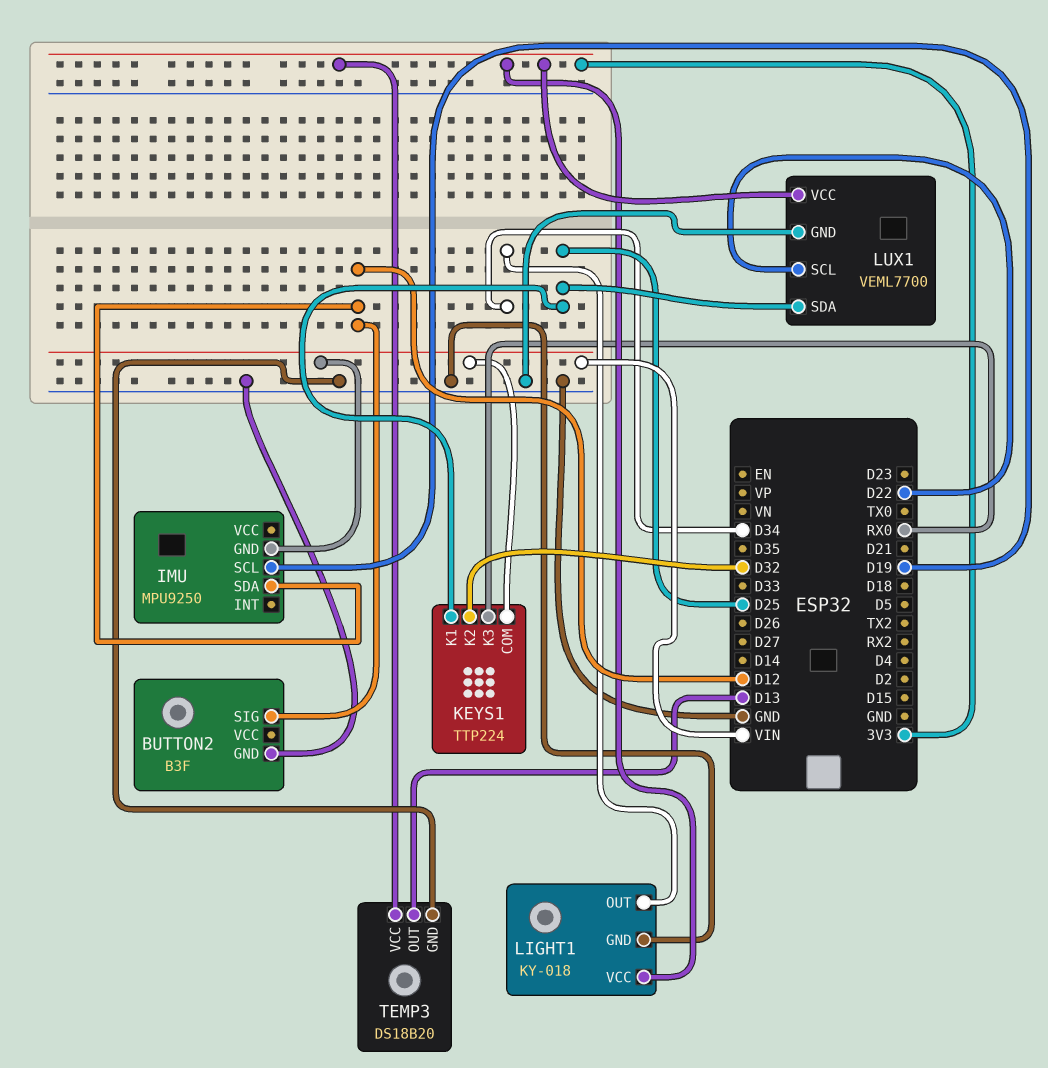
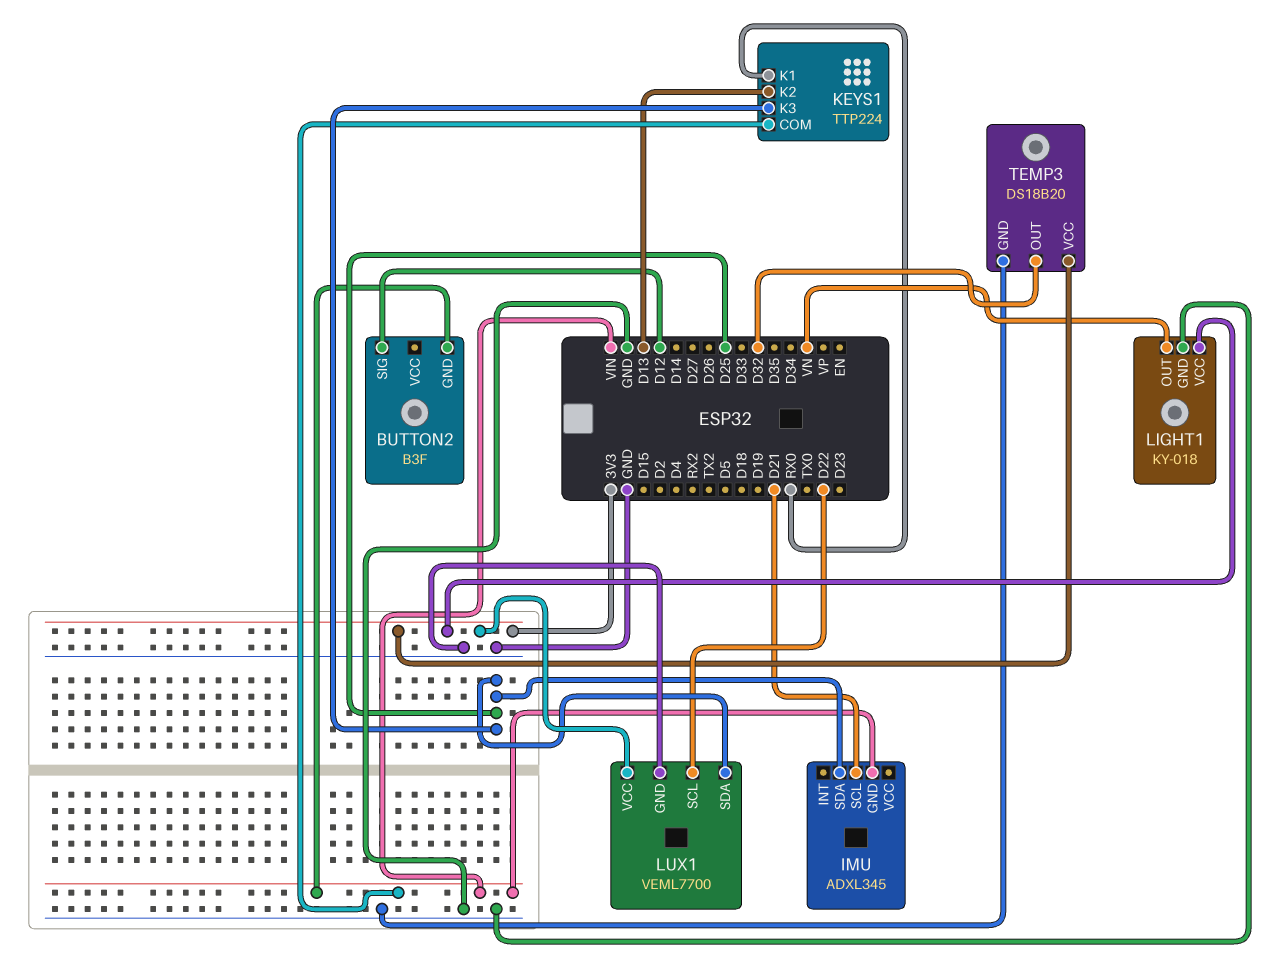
BUTTON2 pin GND: GND -> VIN
IMU: MPU9250 -> ADXL345
IMU pin SCL: D19 -> D21
IMU pin SDA: D12 -> D25
KEYS1 pin K1: D25 -> RX0
KEYS1 pin K2: D32 -> D13
KEYS1 pin K3: RX0 -> D25
LIGHT1 pin OUT: D34 -> VN
TEMP3 pin OUT: D13 -> D32

